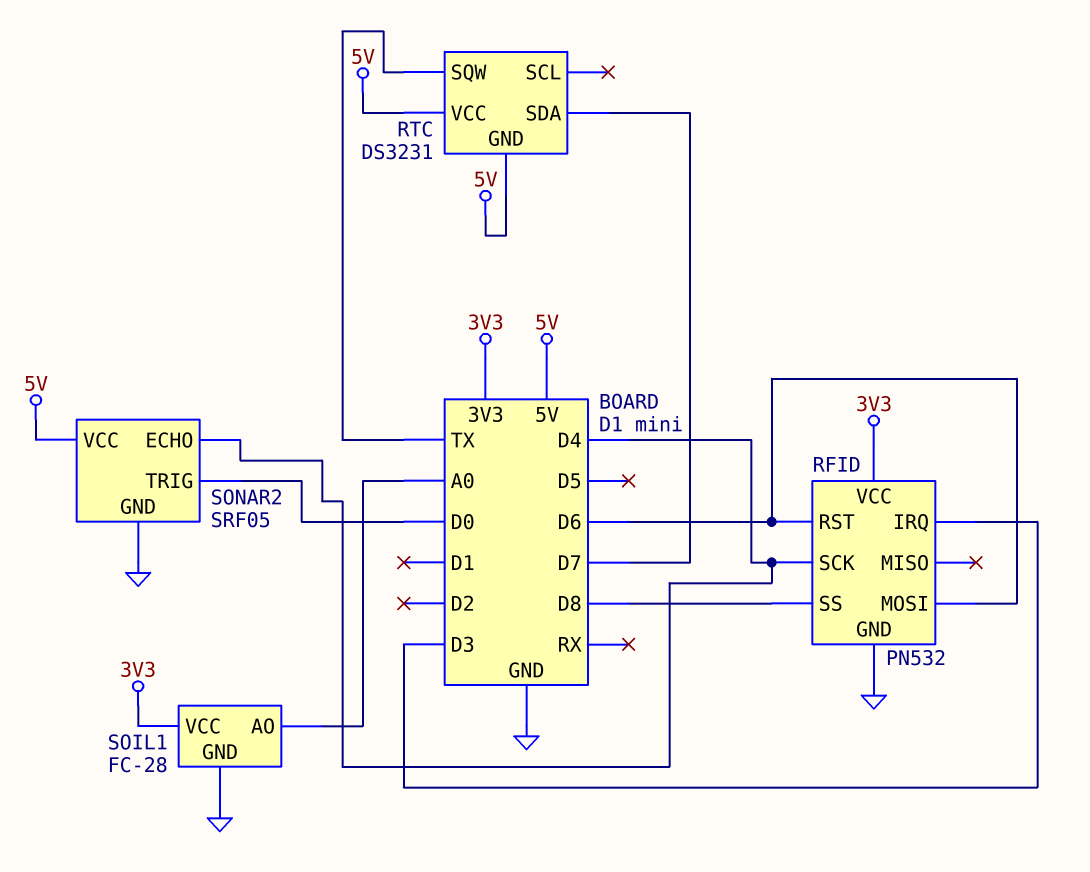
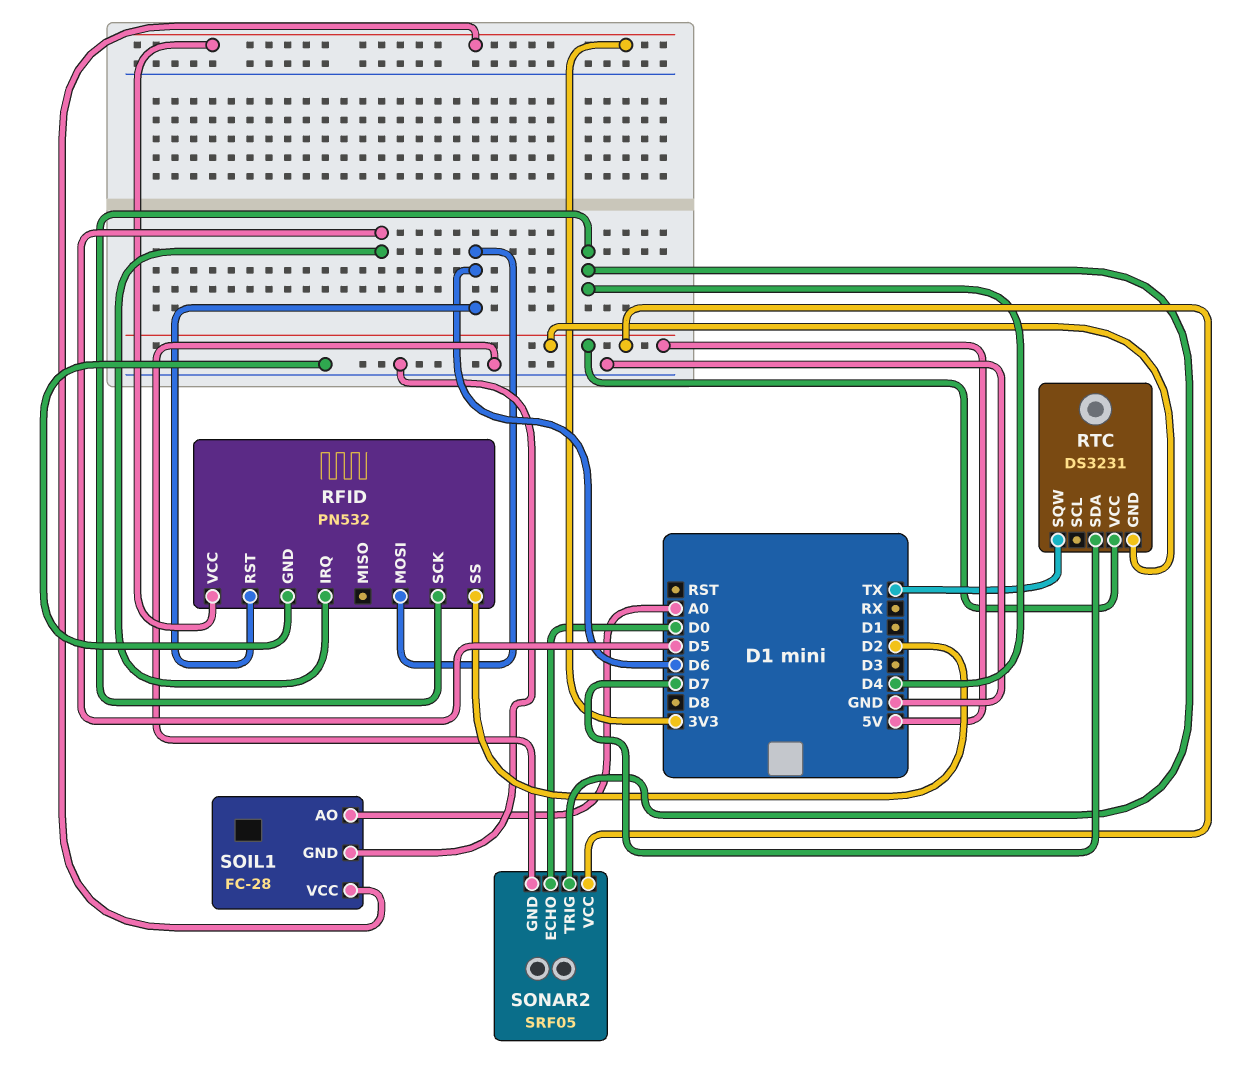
RFID pin IRQ: D3 -> D5
RFID pin SS: D8 -> D2
SONAR2 pin ECHO: D4 -> D0
SONAR2 pin TRIG: D0 -> D4

